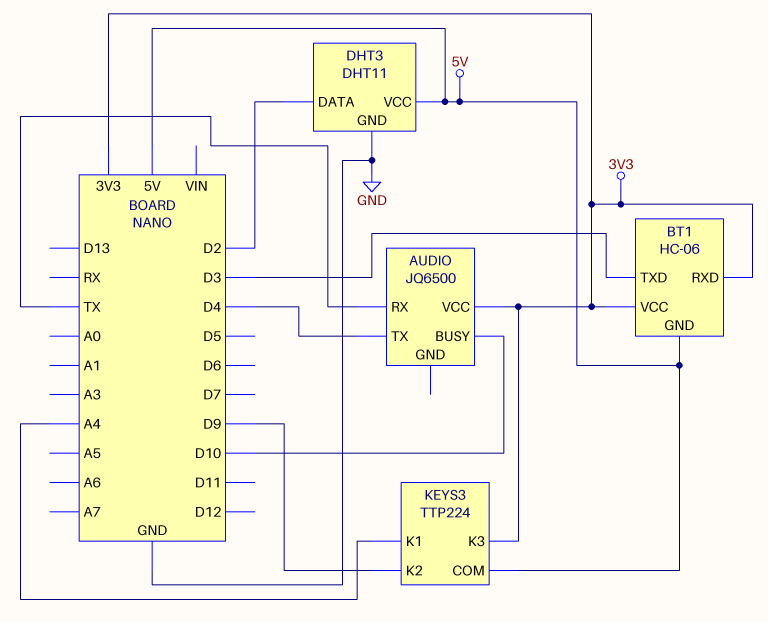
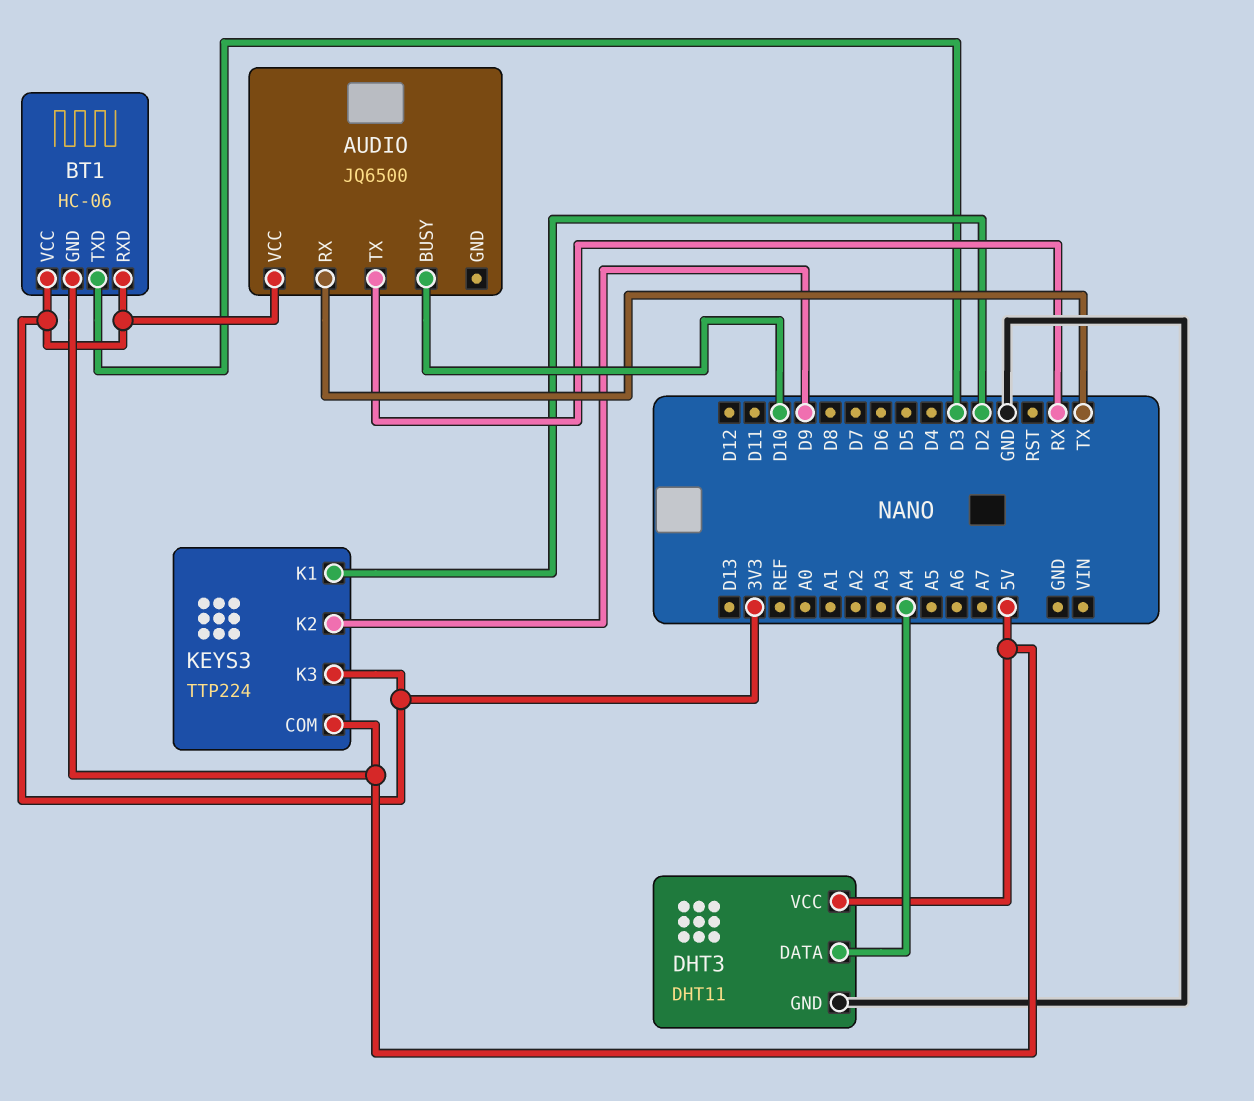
AUDIO pin TX: D4 -> RX
DHT3 pin DATA: D2 -> A4
KEYS3 pin K1: A4 -> D2

